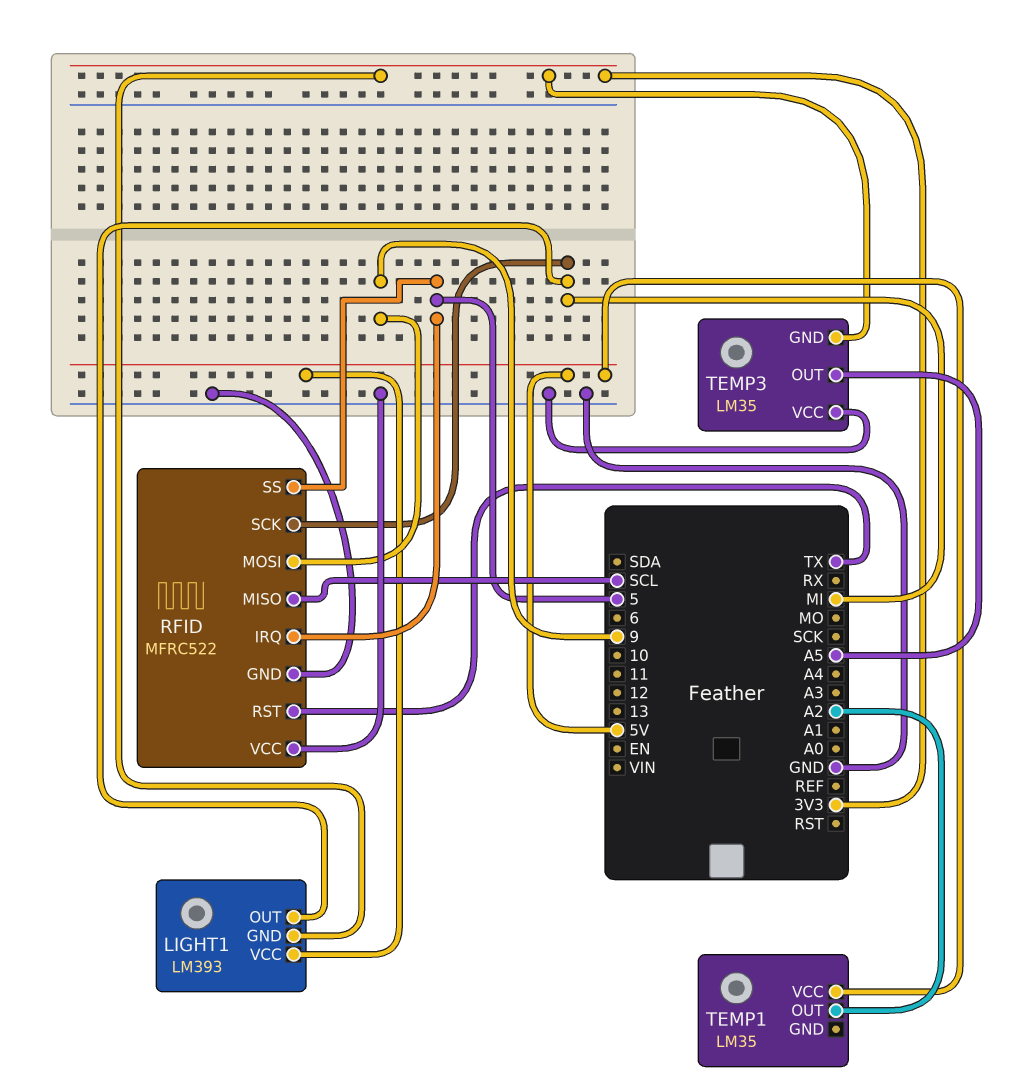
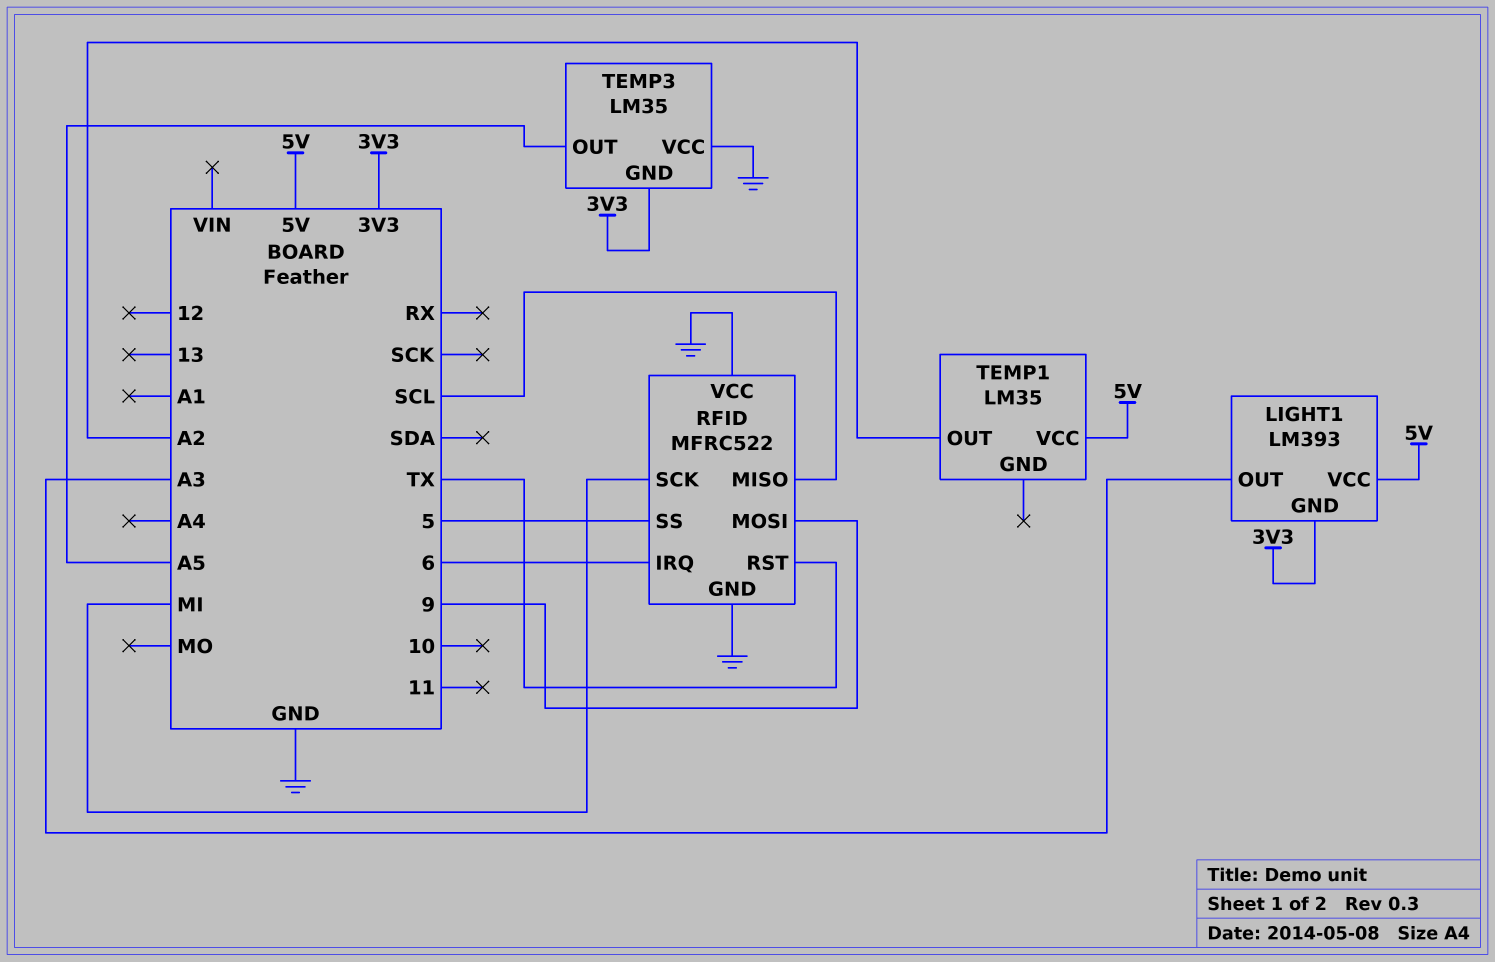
LIGHT1 pin OUT: MI -> A3
RFID pin IRQ: 5 -> 6

